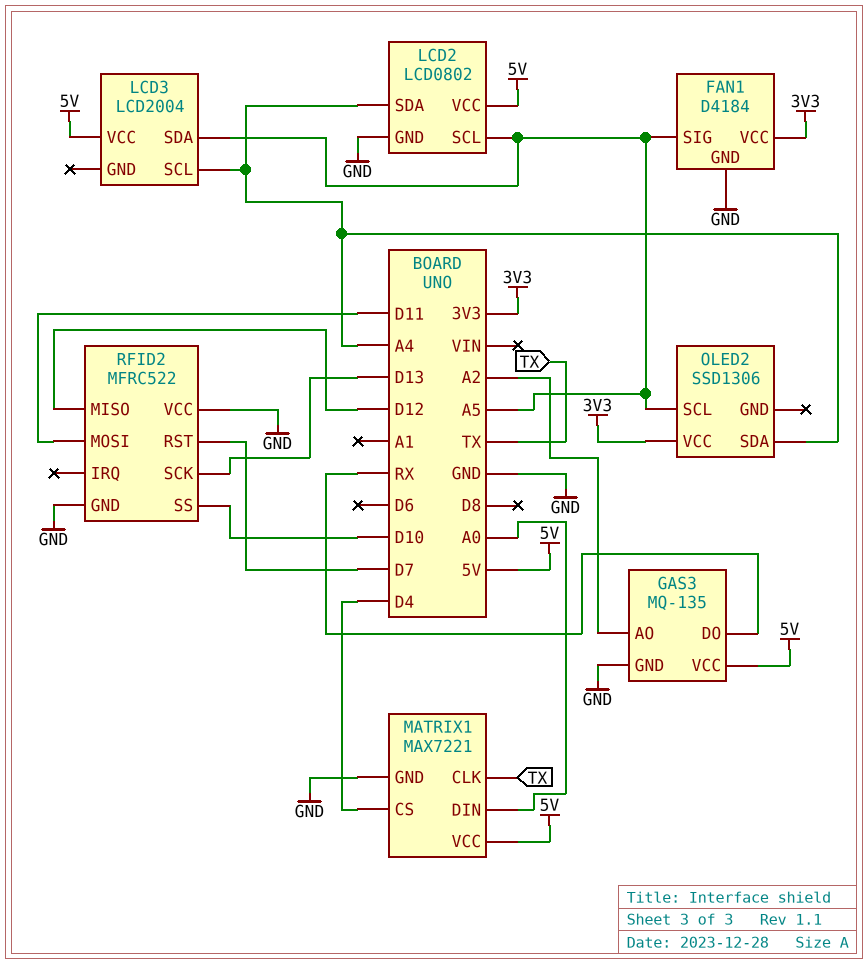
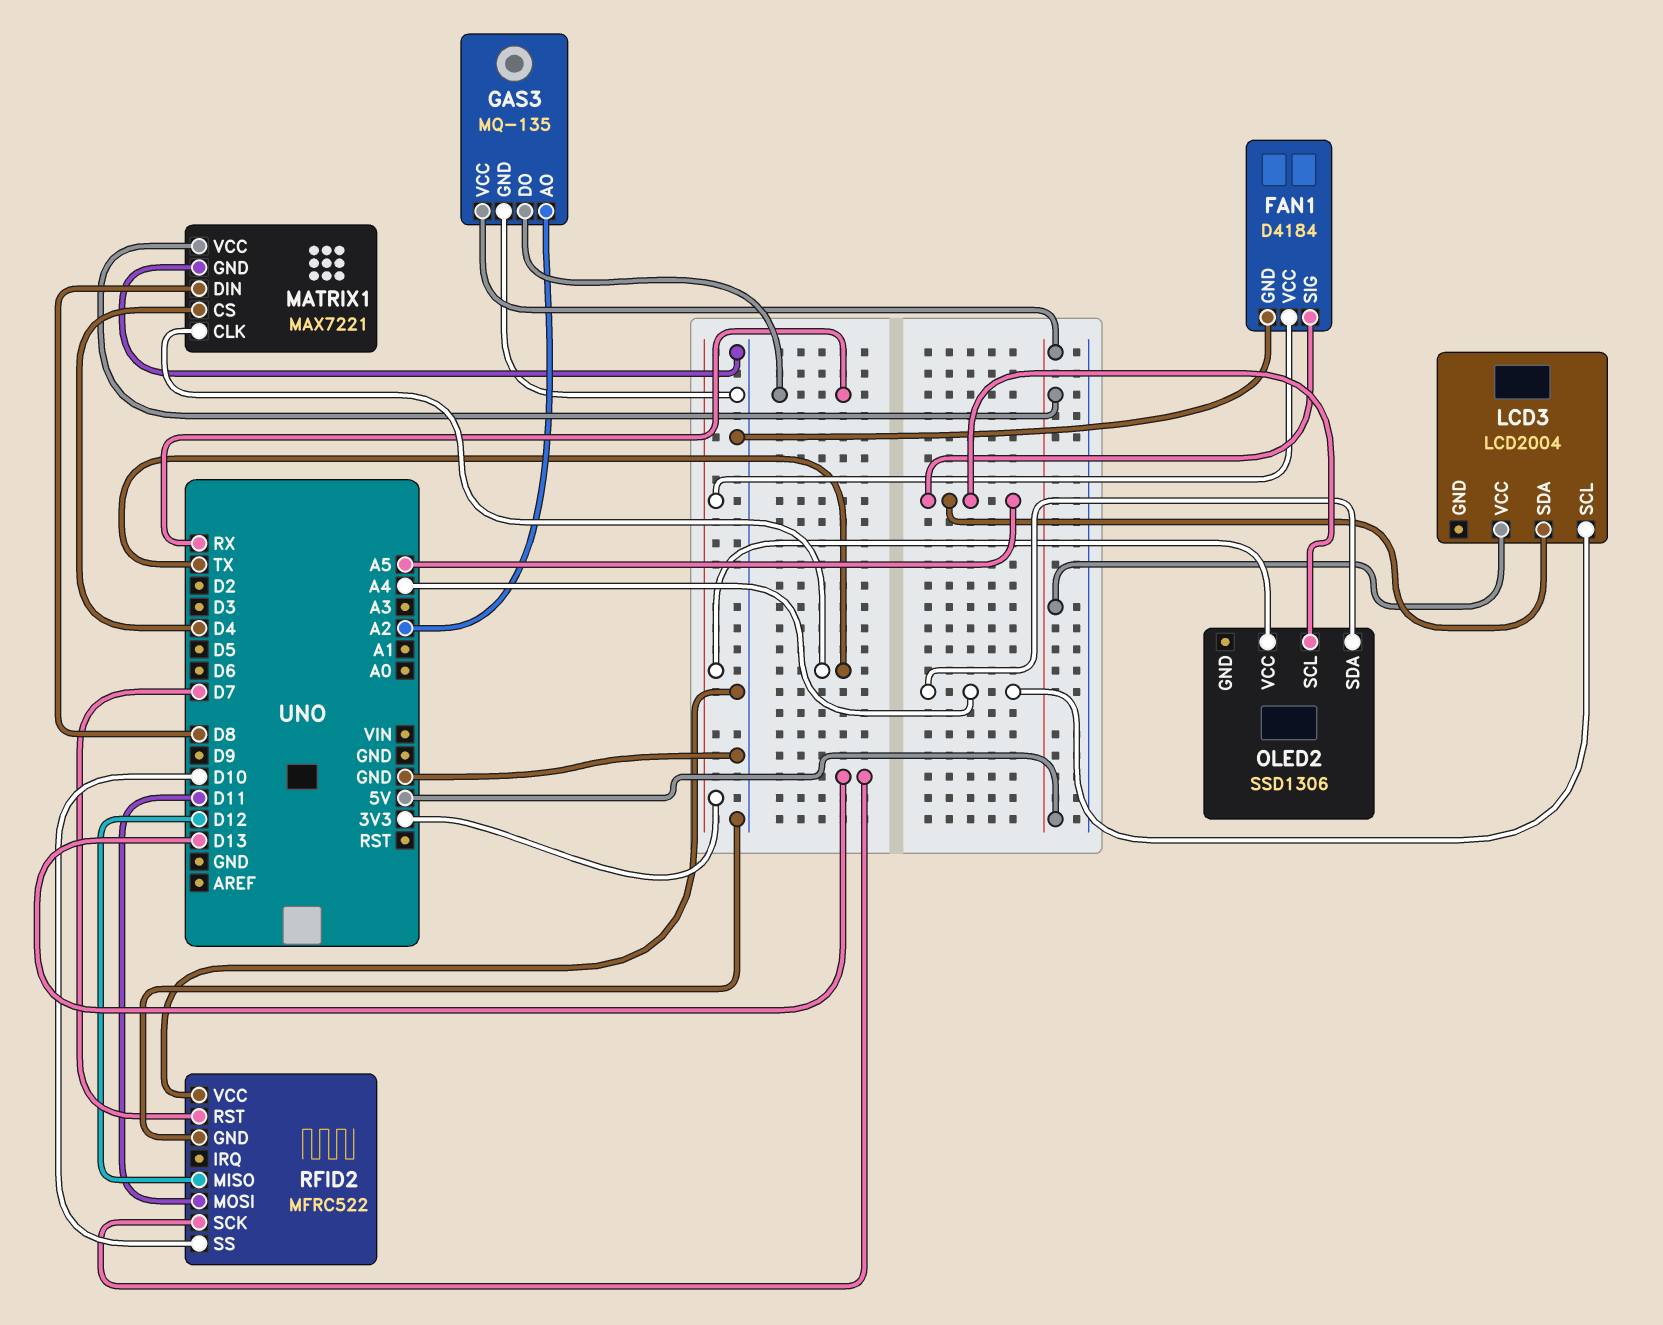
LCD2: LCD0802 -> none
LCD2 pin GND: GND -> none
LCD2 pin SCL: A5 -> none
LCD2 pin SDA: A4 -> none
LCD2 pin VCC: 5V -> none
MATRIX1 pin DIN: A0 -> D8

